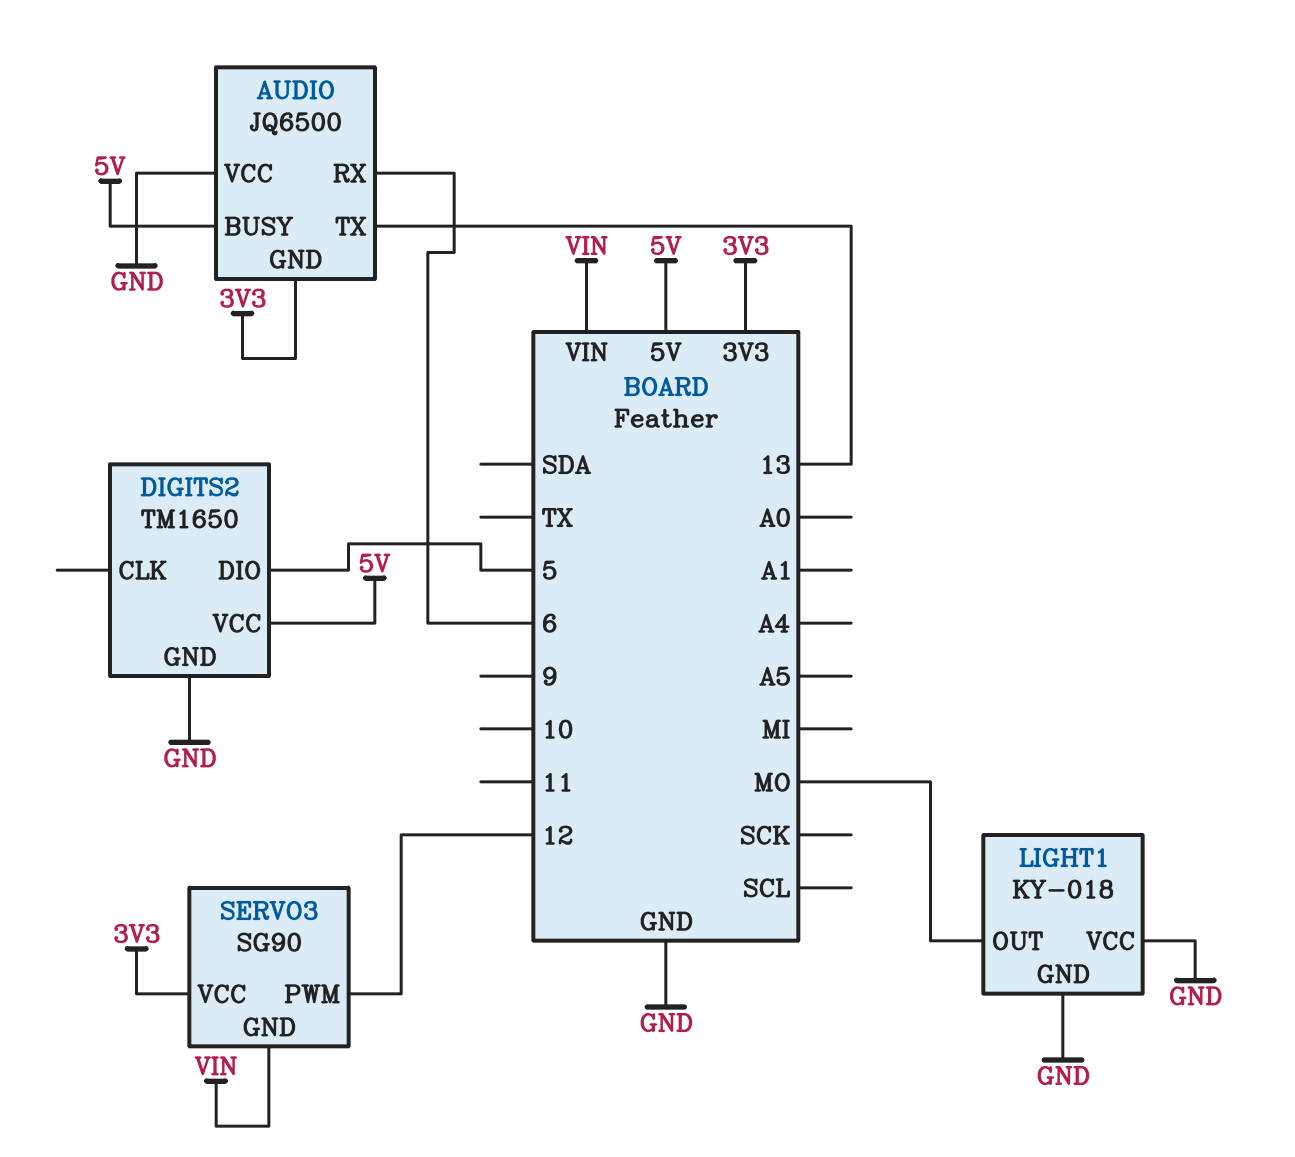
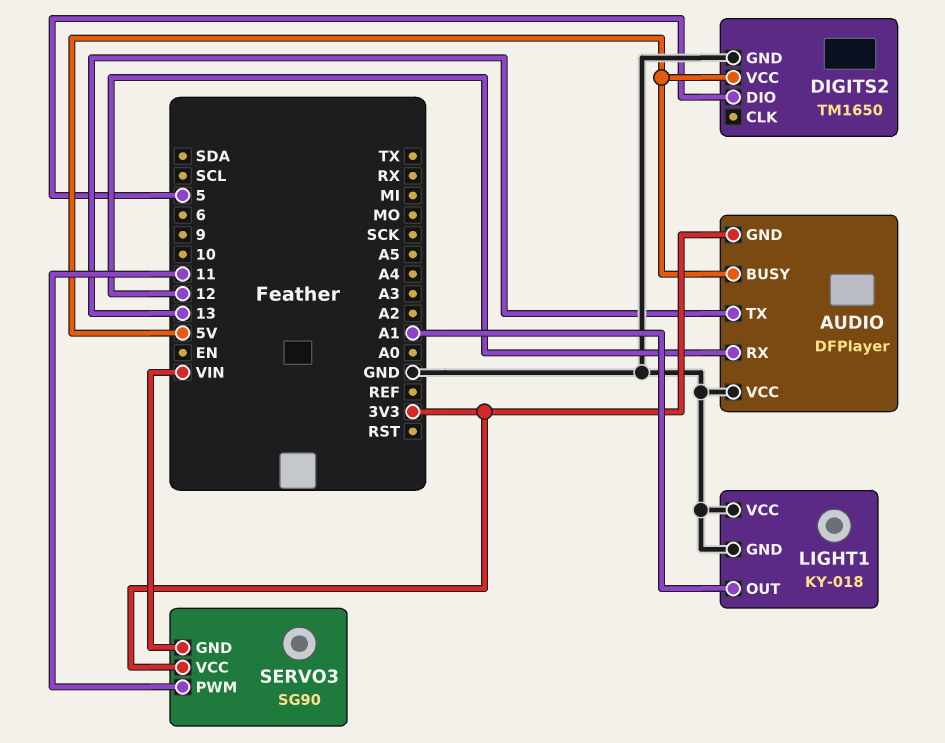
AUDIO: JQ6500 -> DFPlayer
AUDIO pin RX: 6 -> 12
LIGHT1 pin OUT: MO -> A1
SERVO3 pin PWM: 12 -> 11

